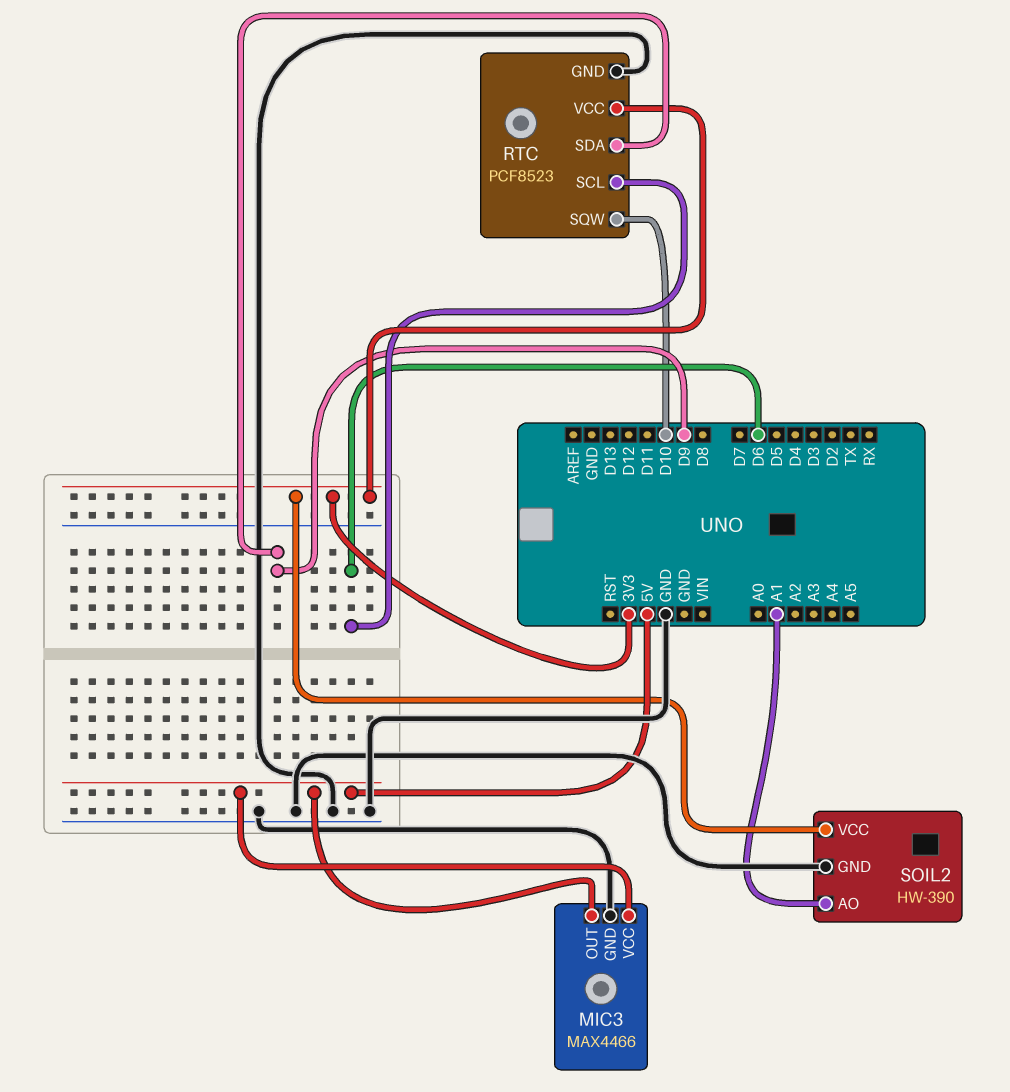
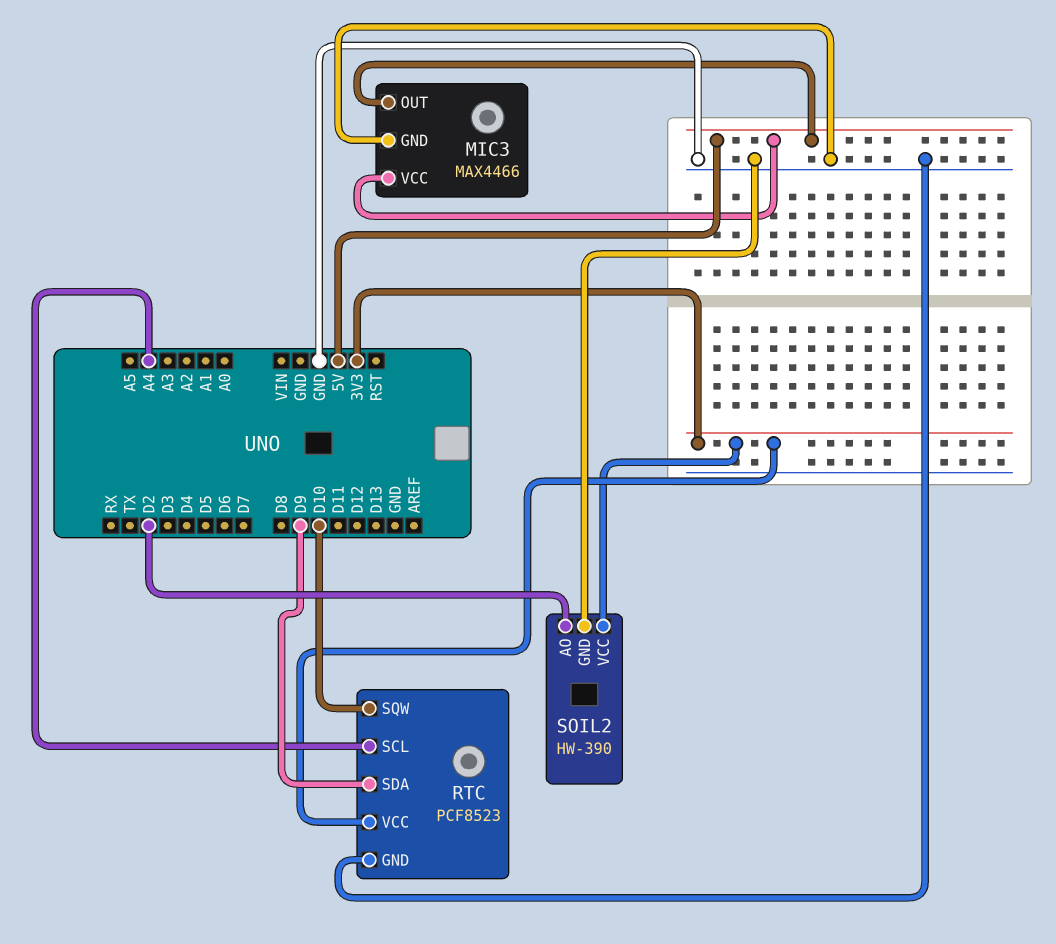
RTC pin SCL: D6 -> A4
SOIL2 pin AO: A1 -> D2

